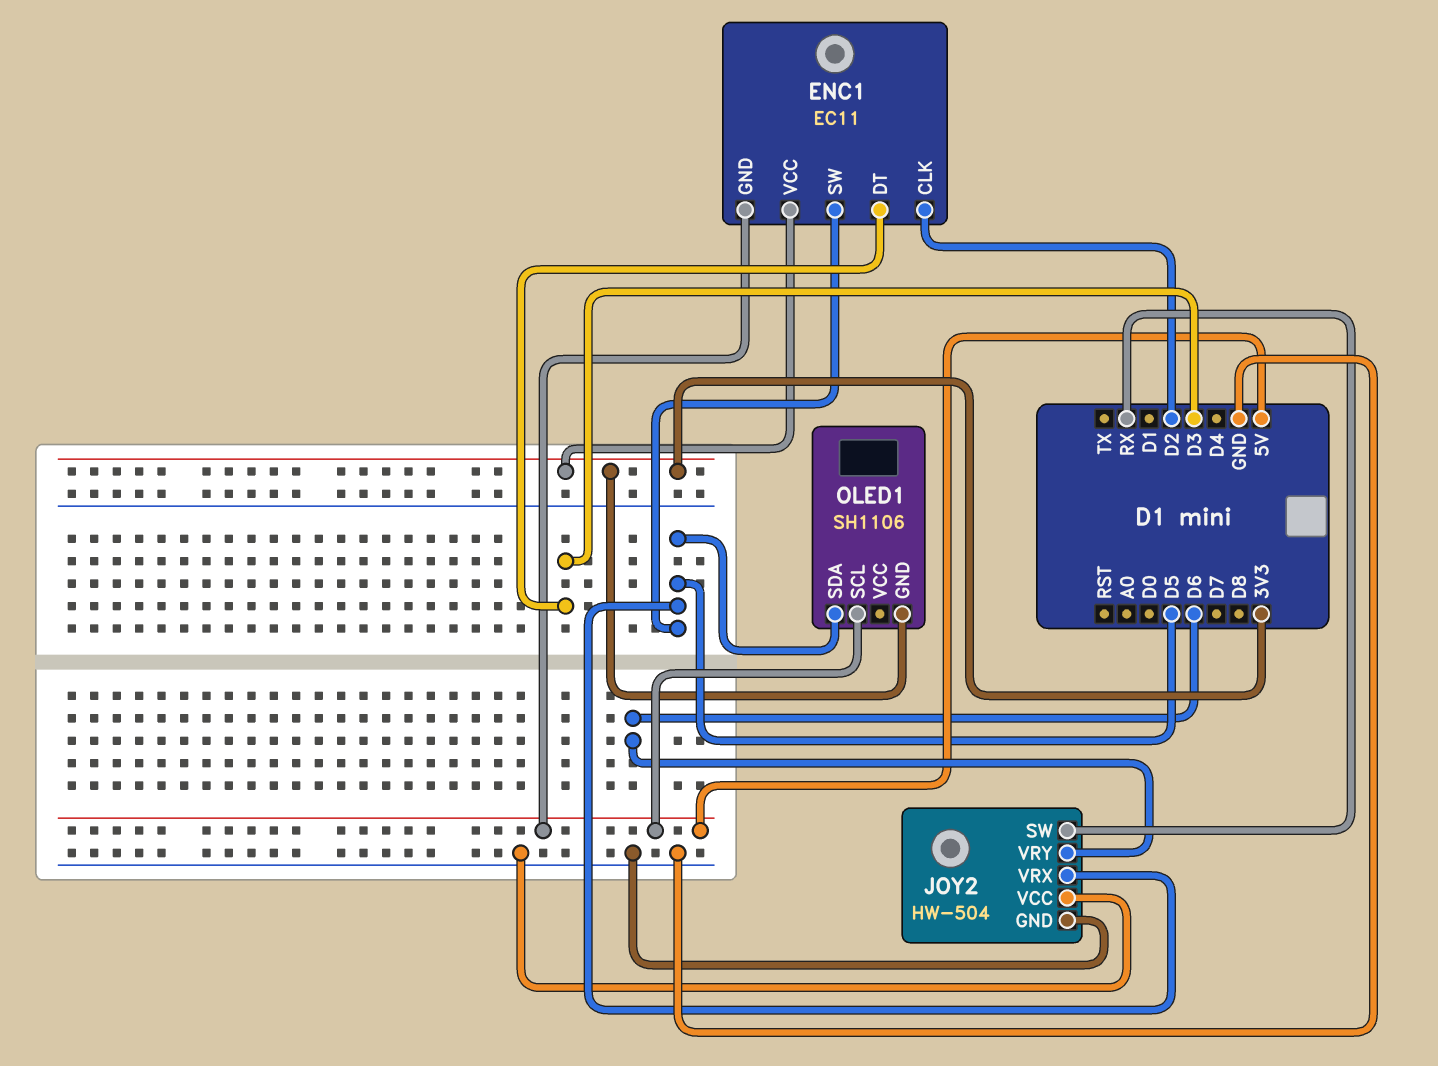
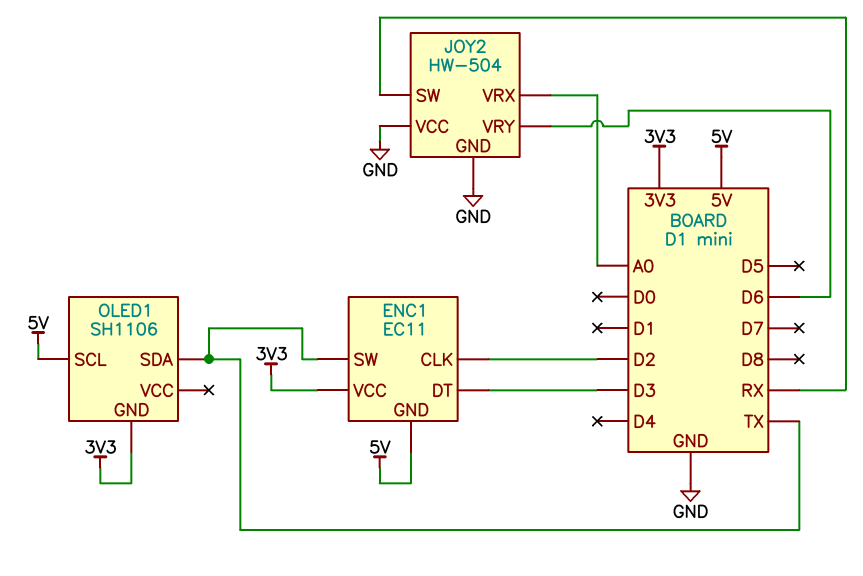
ENC1 pin SW: D5 -> TX
JOY2 pin VRX: D5 -> A0
OLED1 pin SDA: D5 -> TX

